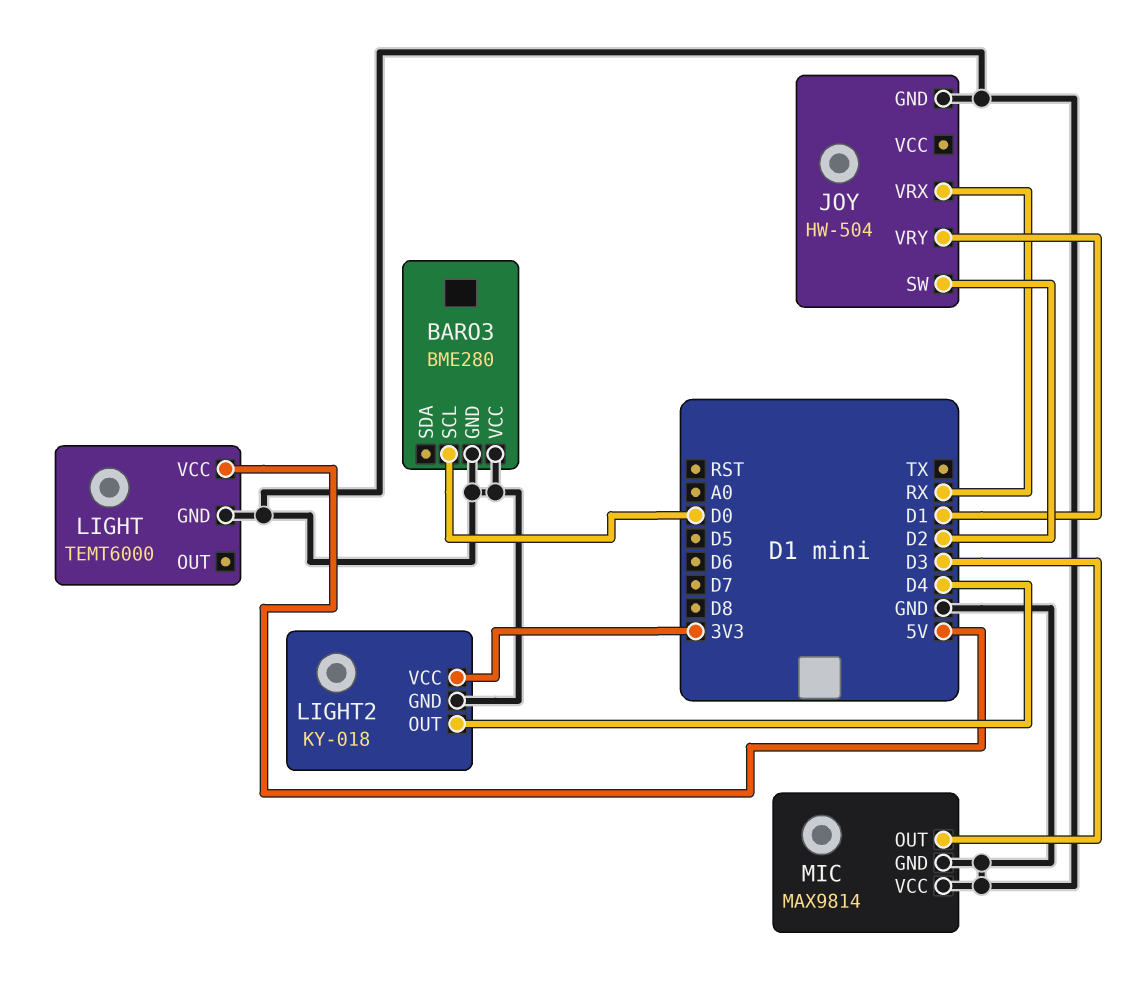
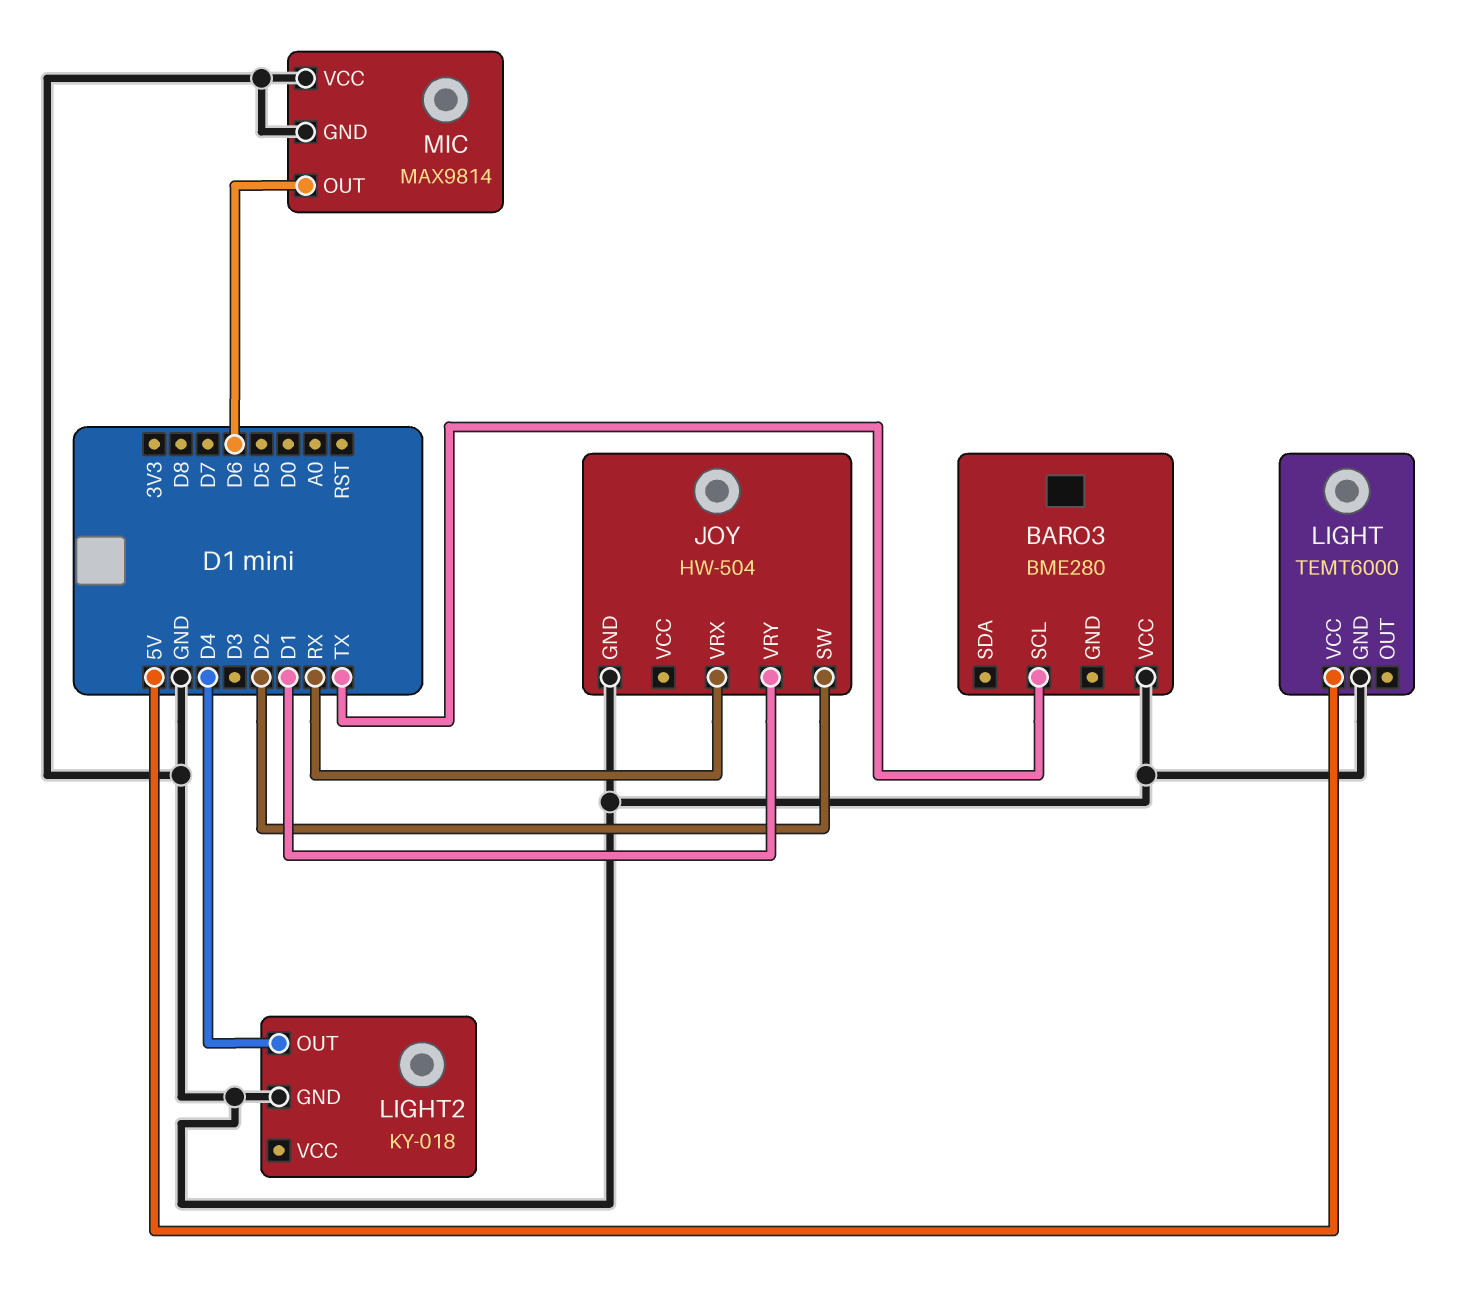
BARO3 pin GND: GND -> none
BARO3 pin SCL: D0 -> TX
LIGHT2 pin VCC: 3V3 -> none
MIC pin OUT: D3 -> D6

